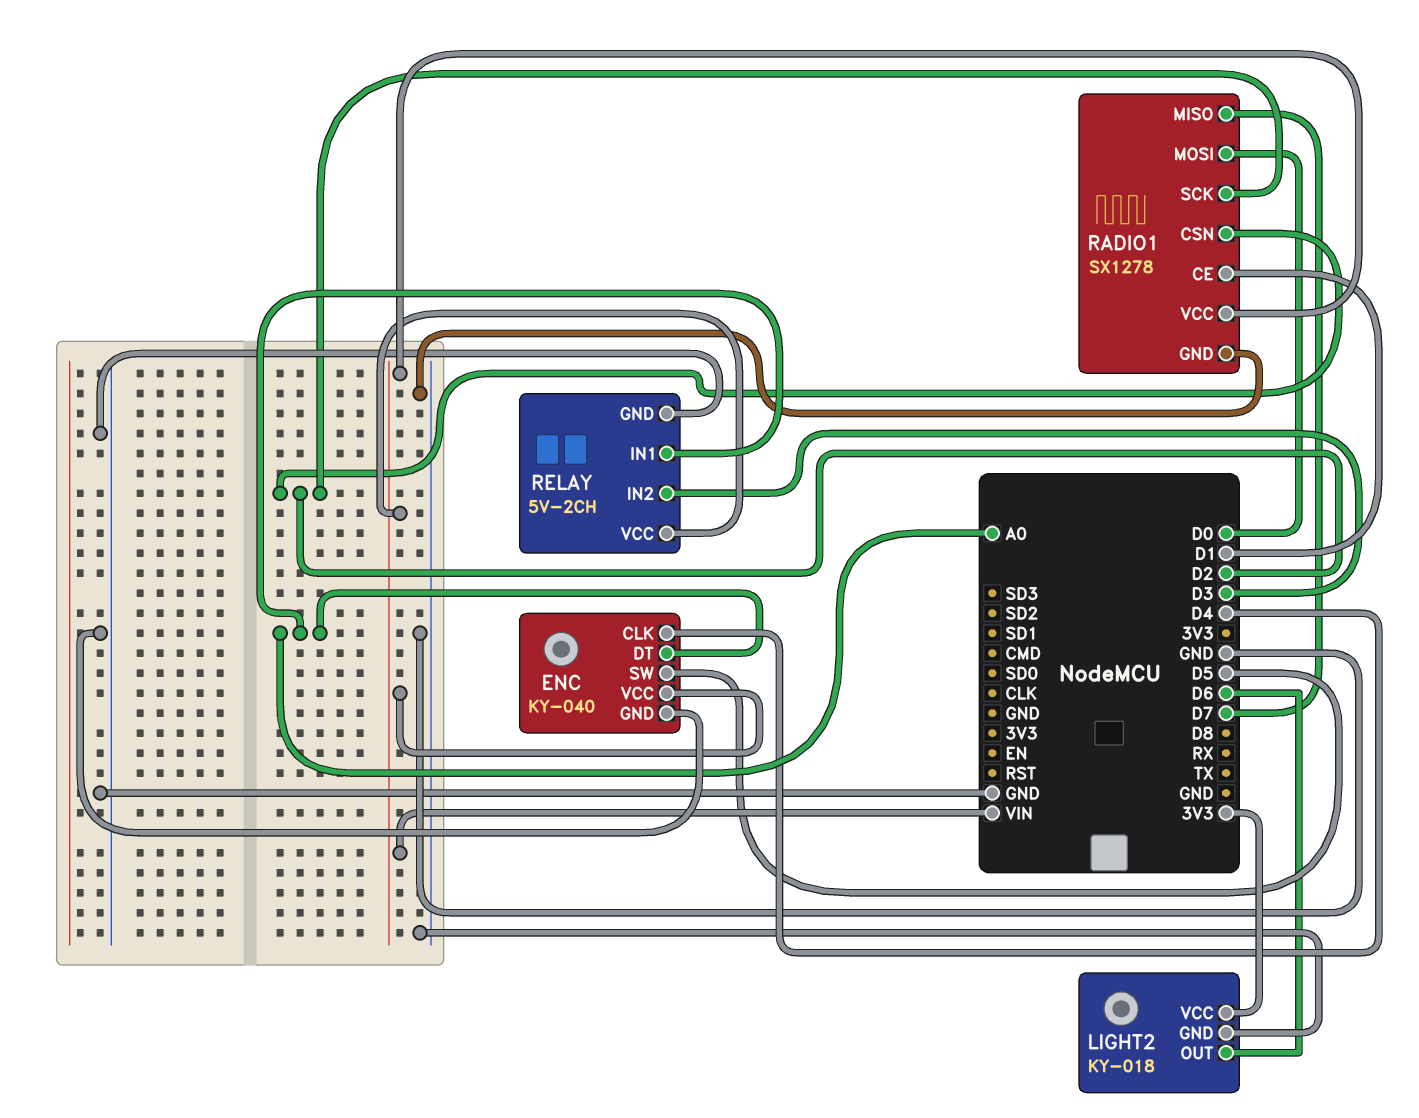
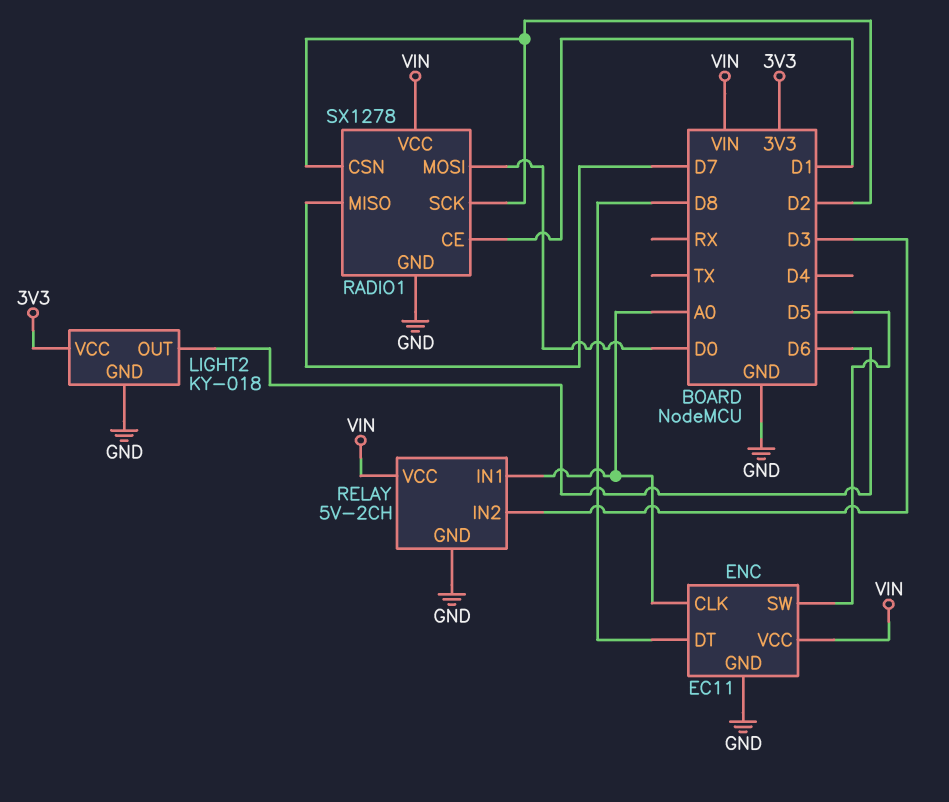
ENC: KY-040 -> EC11
ENC pin CLK: D4 -> A0
ENC pin DT: A0 -> D8

